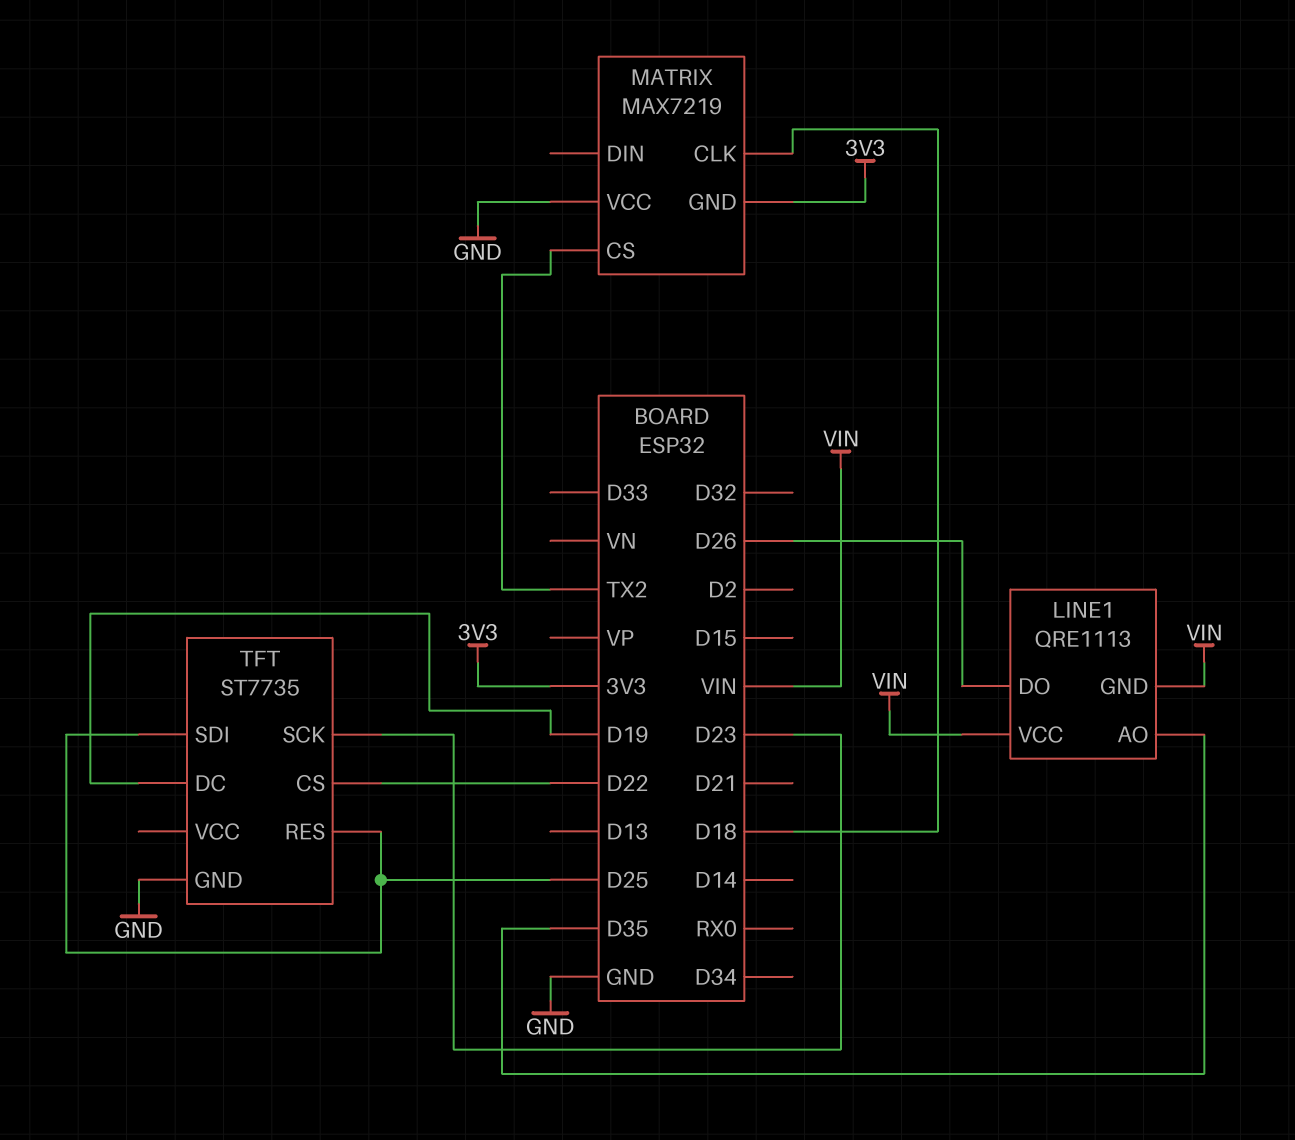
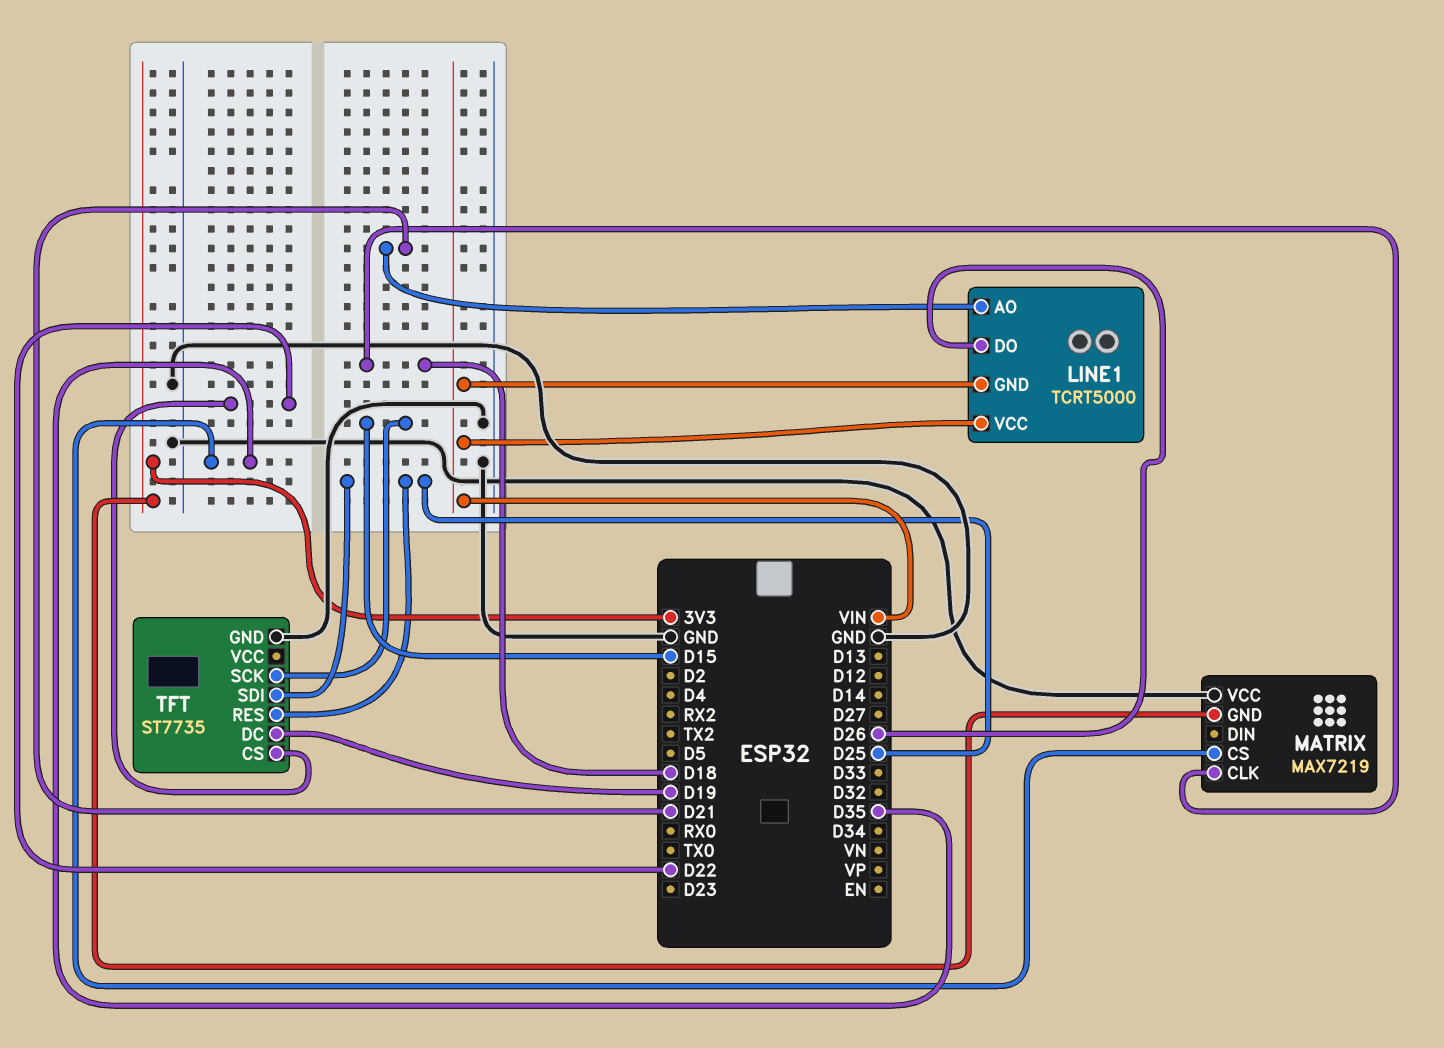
LINE1: QRE1113 -> TCRT5000
LINE1 pin AO: D35 -> D21
MATRIX pin CS: TX2 -> D35
TFT pin SCK: D23 -> D15

